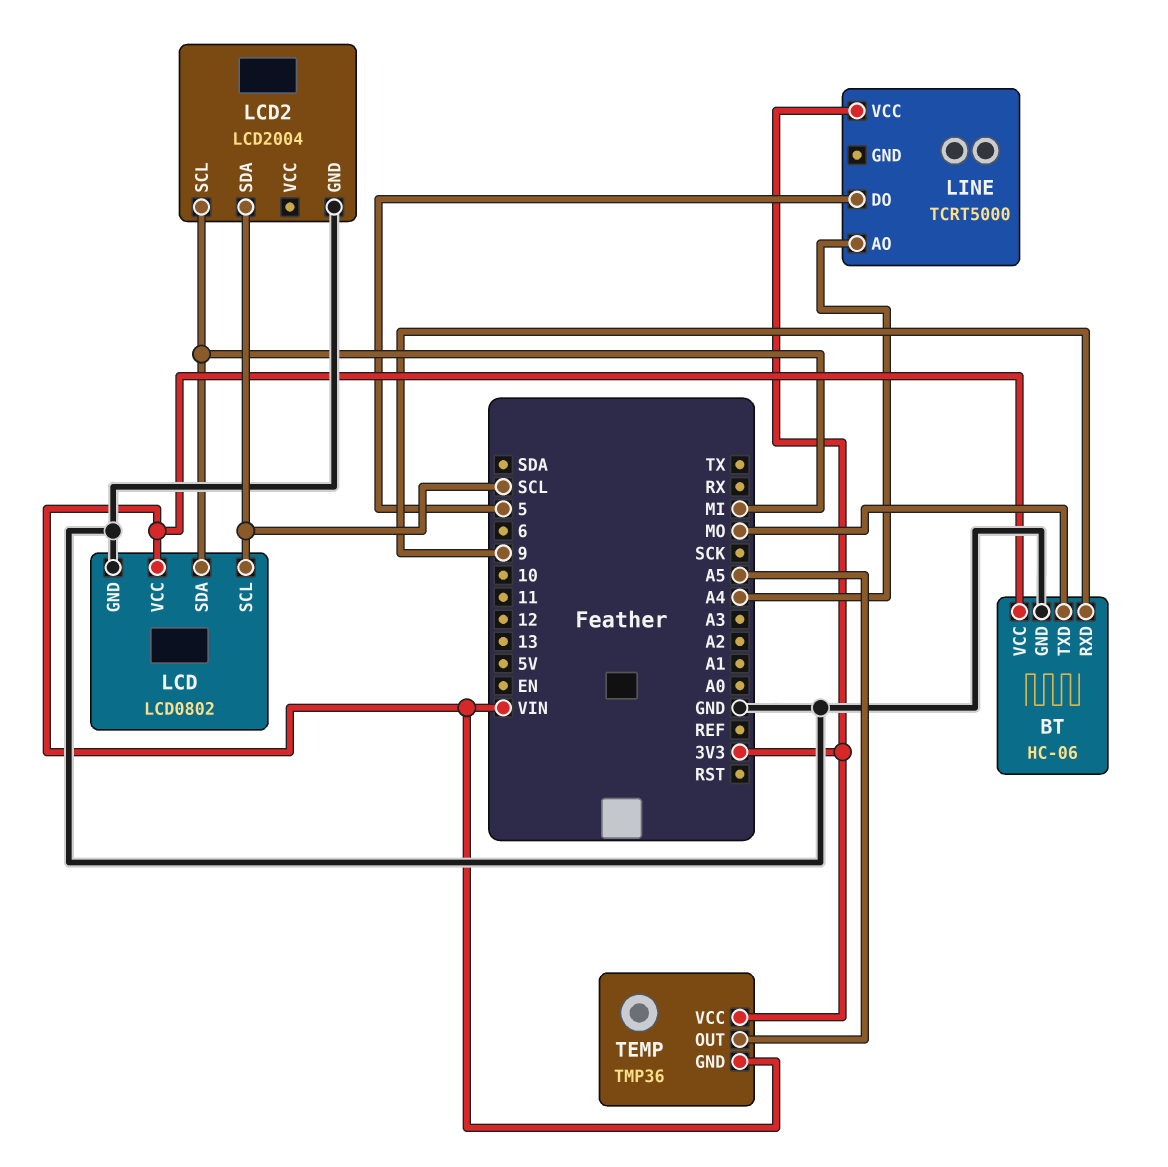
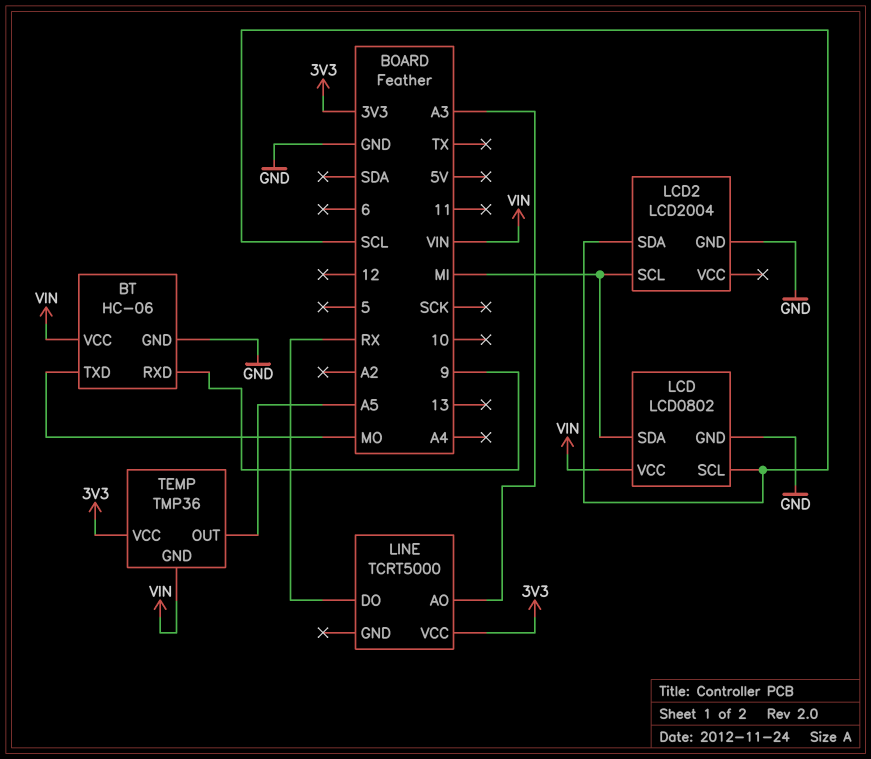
LINE pin AO: A4 -> A3
LINE pin DO: 5 -> RX

